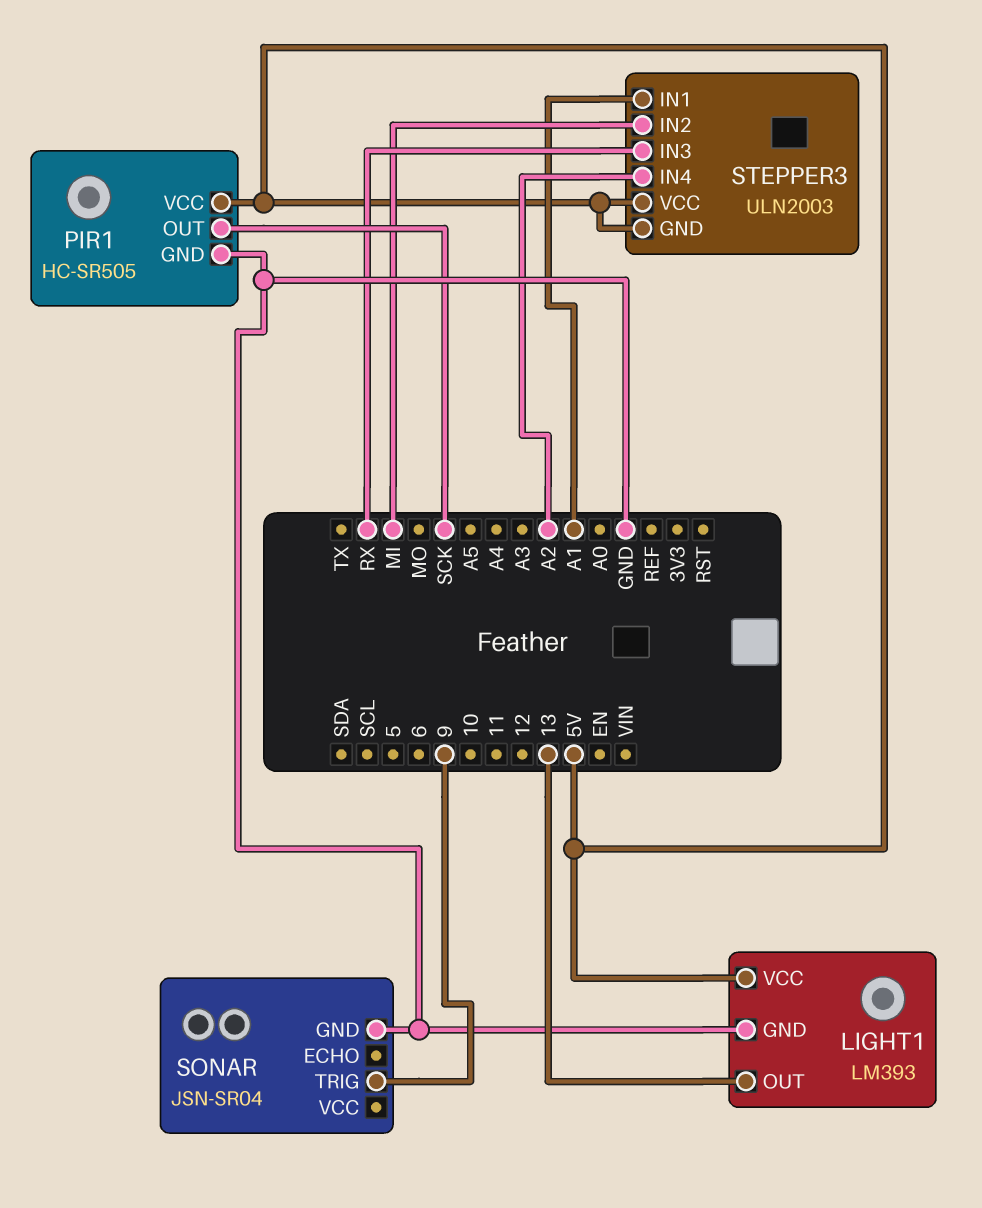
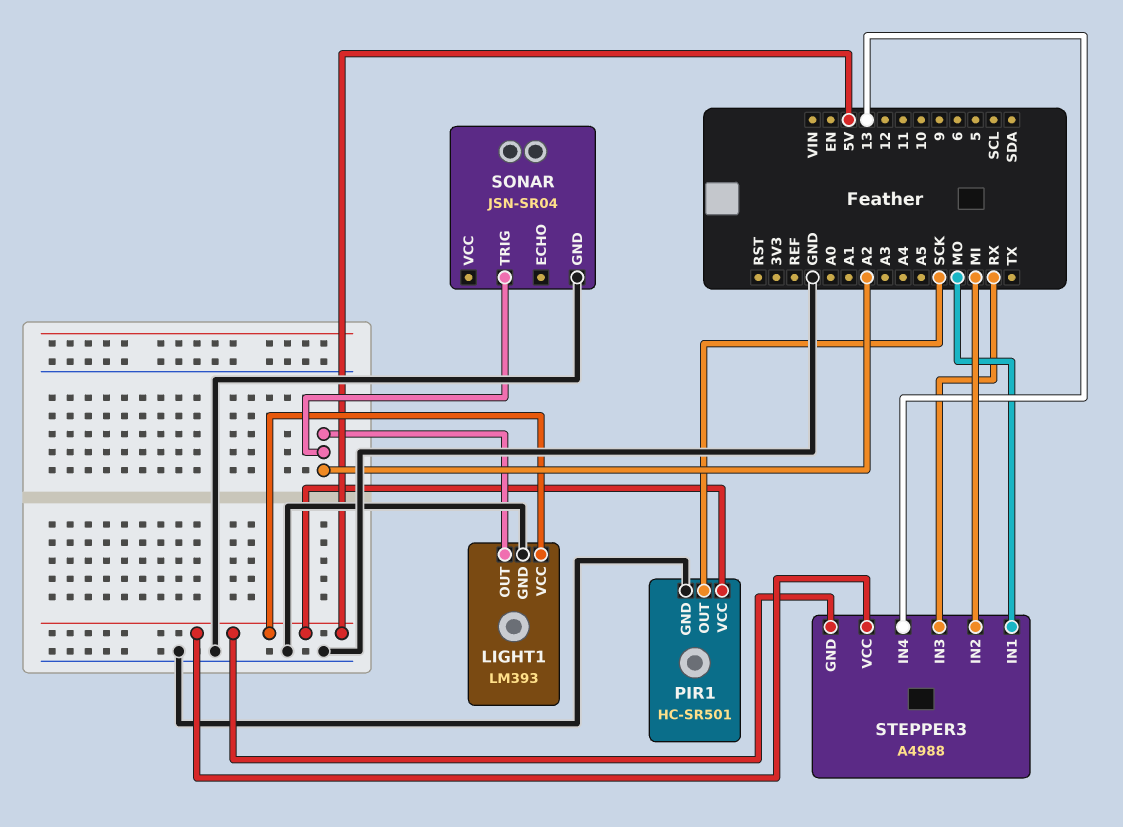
LIGHT1 pin OUT: 13 -> A2
PIR1: HC-SR505 -> HC-SR501
SONAR pin TRIG: 9 -> A2
STEPPER3: ULN2003 -> A4988
STEPPER3 pin IN1: A1 -> MO
STEPPER3 pin IN4: A2 -> 13

